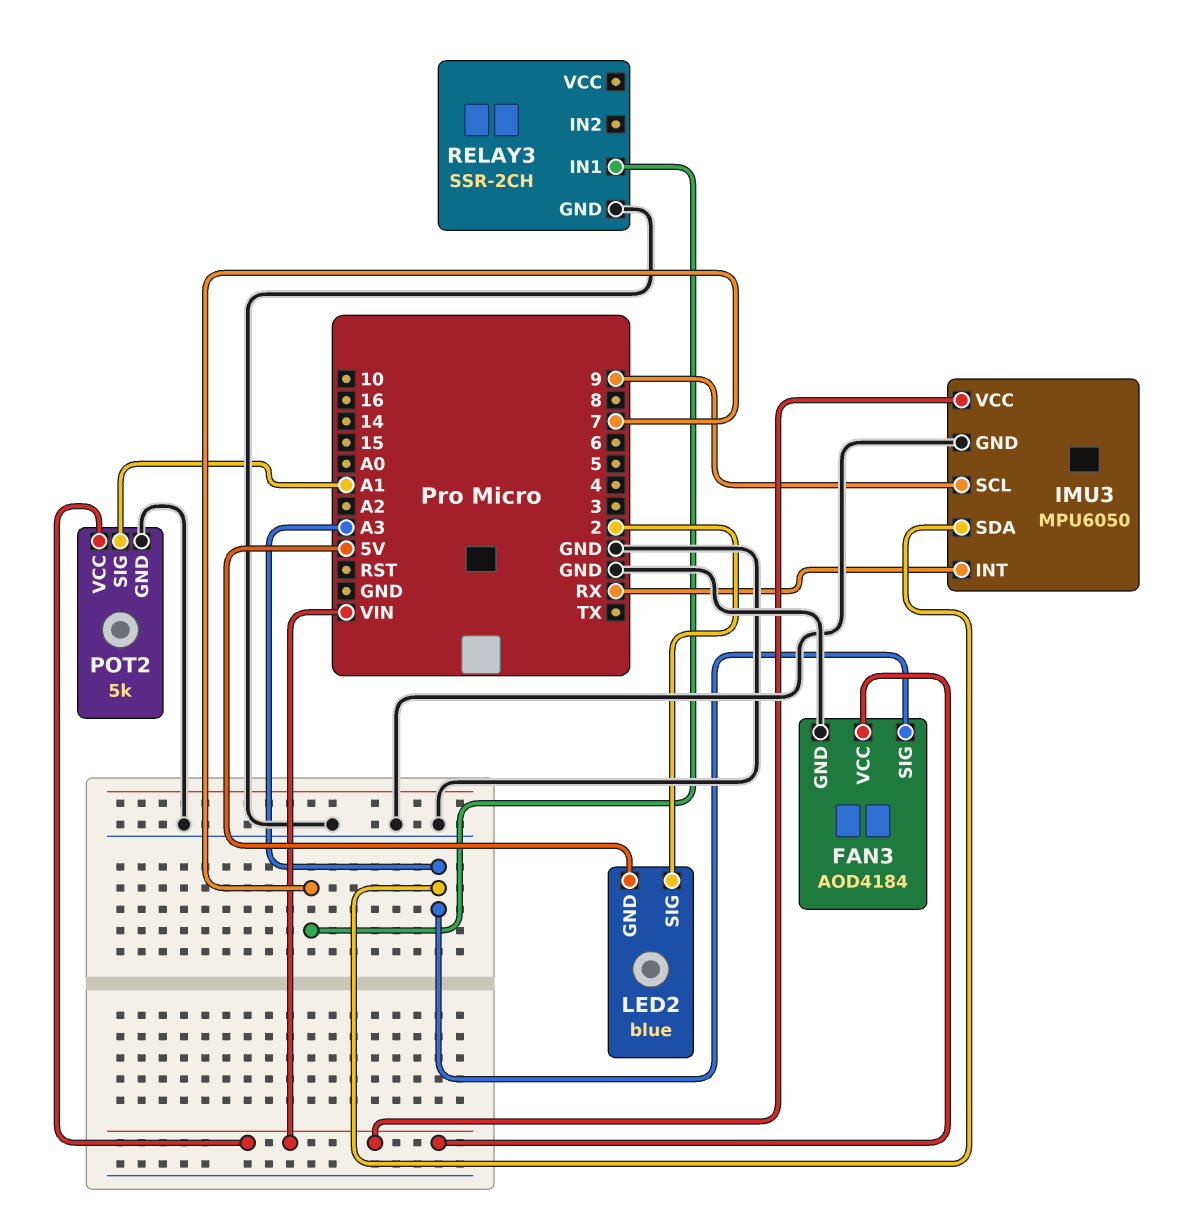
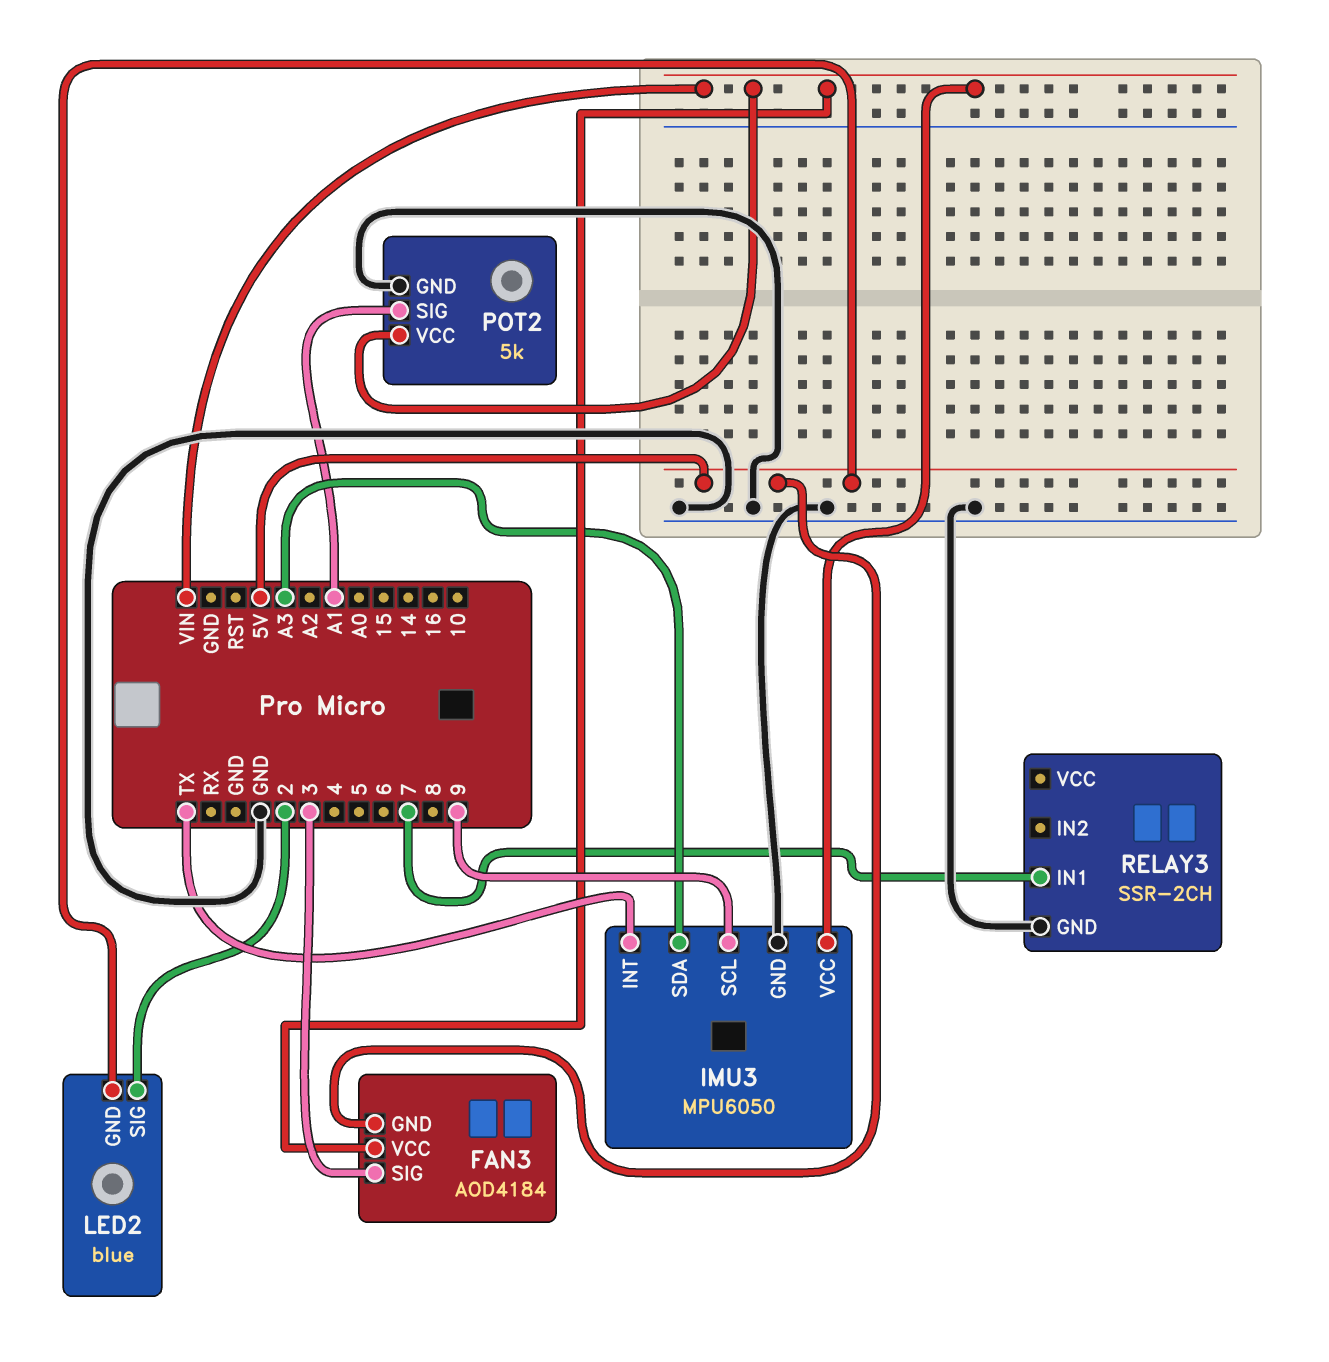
FAN3 pin GND: GND -> 5V
FAN3 pin SIG: A3 -> 3
IMU3 pin INT: RX -> TX

